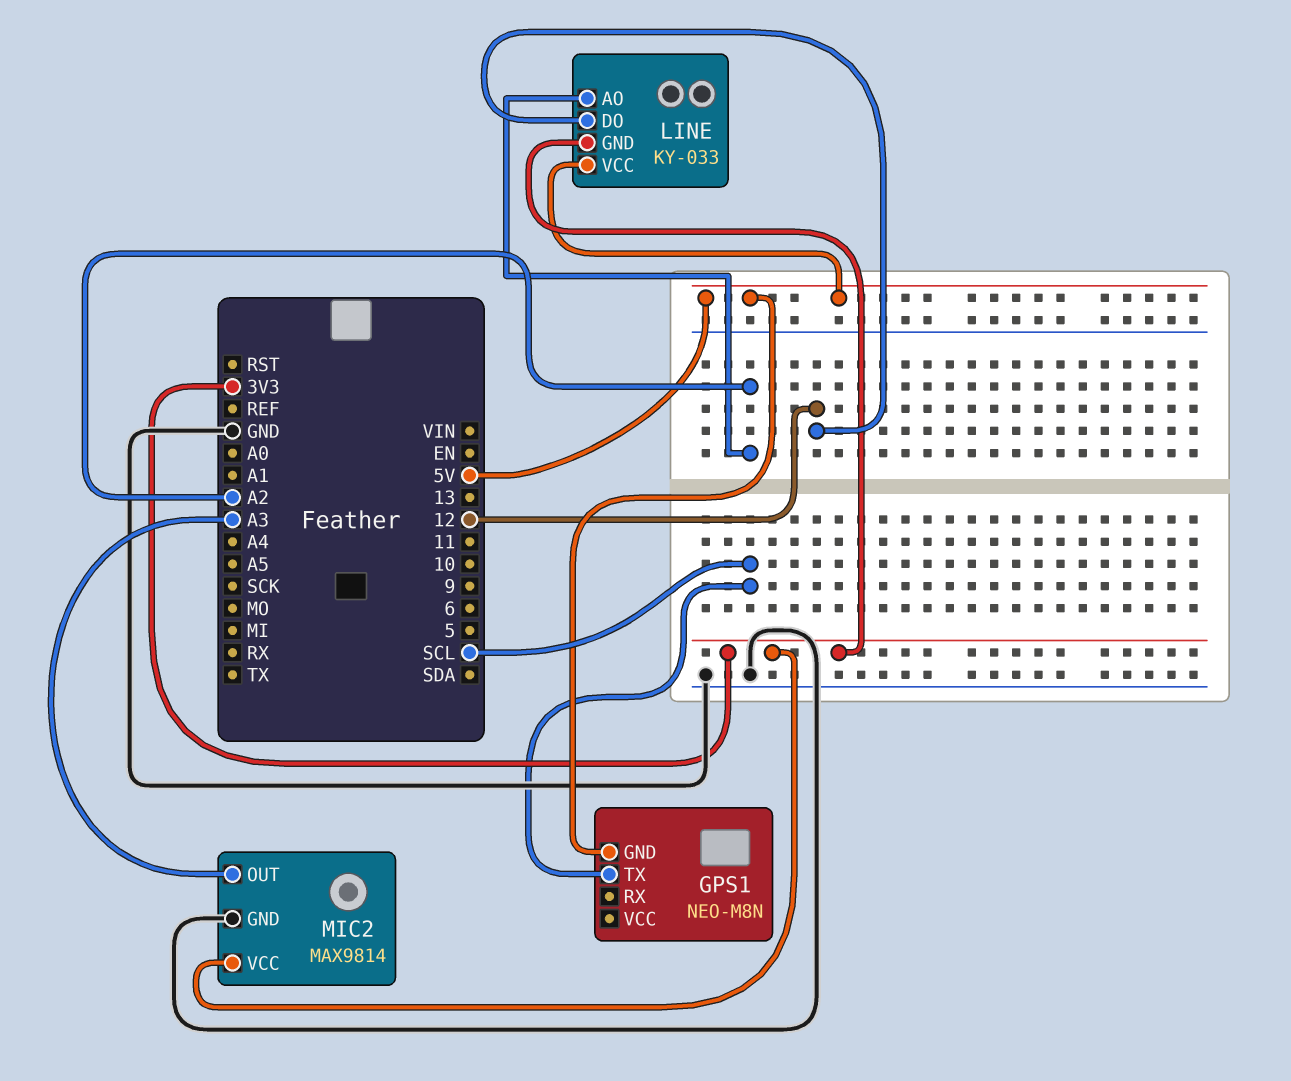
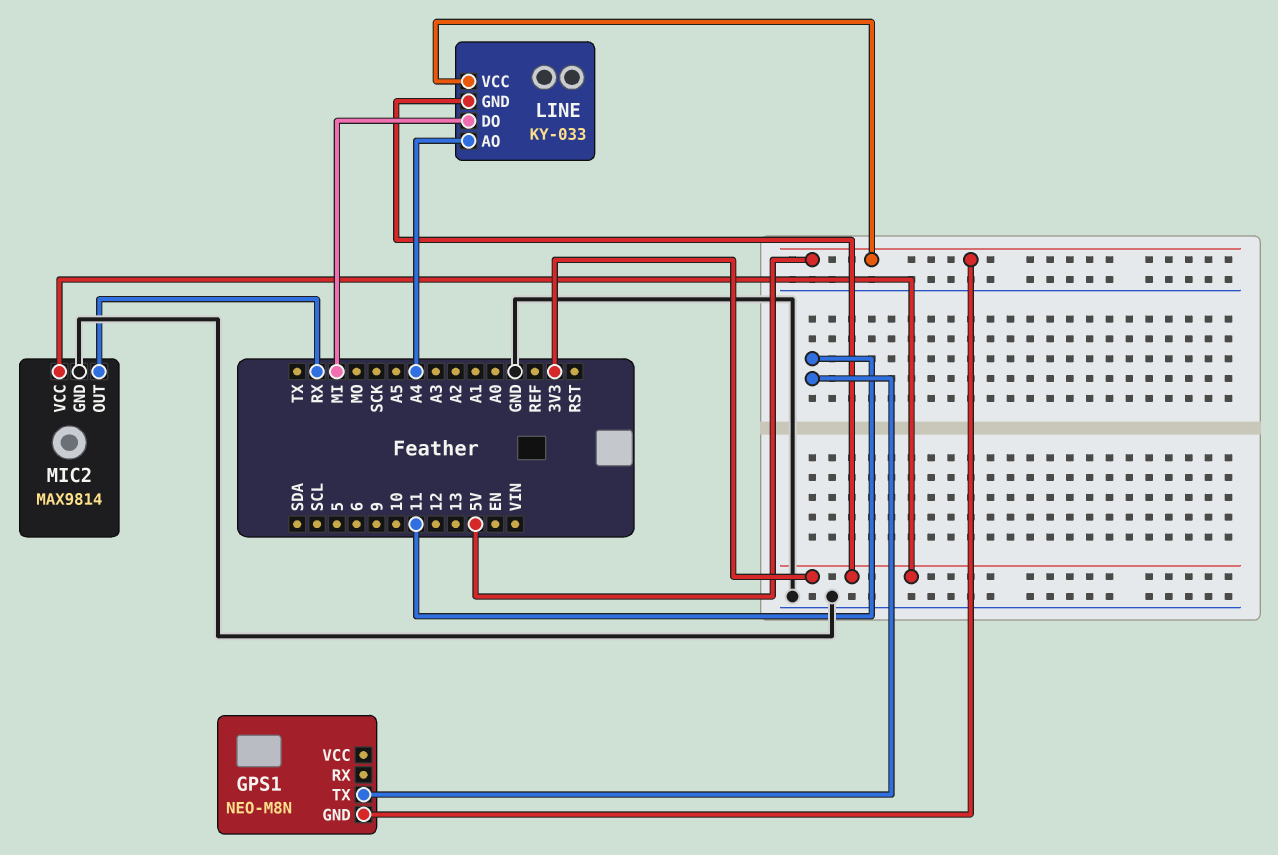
GPS1 pin TX: SCL -> 11
LINE pin AO: A2 -> A4
LINE pin DO: 12 -> MI
MIC2 pin OUT: A3 -> RX

